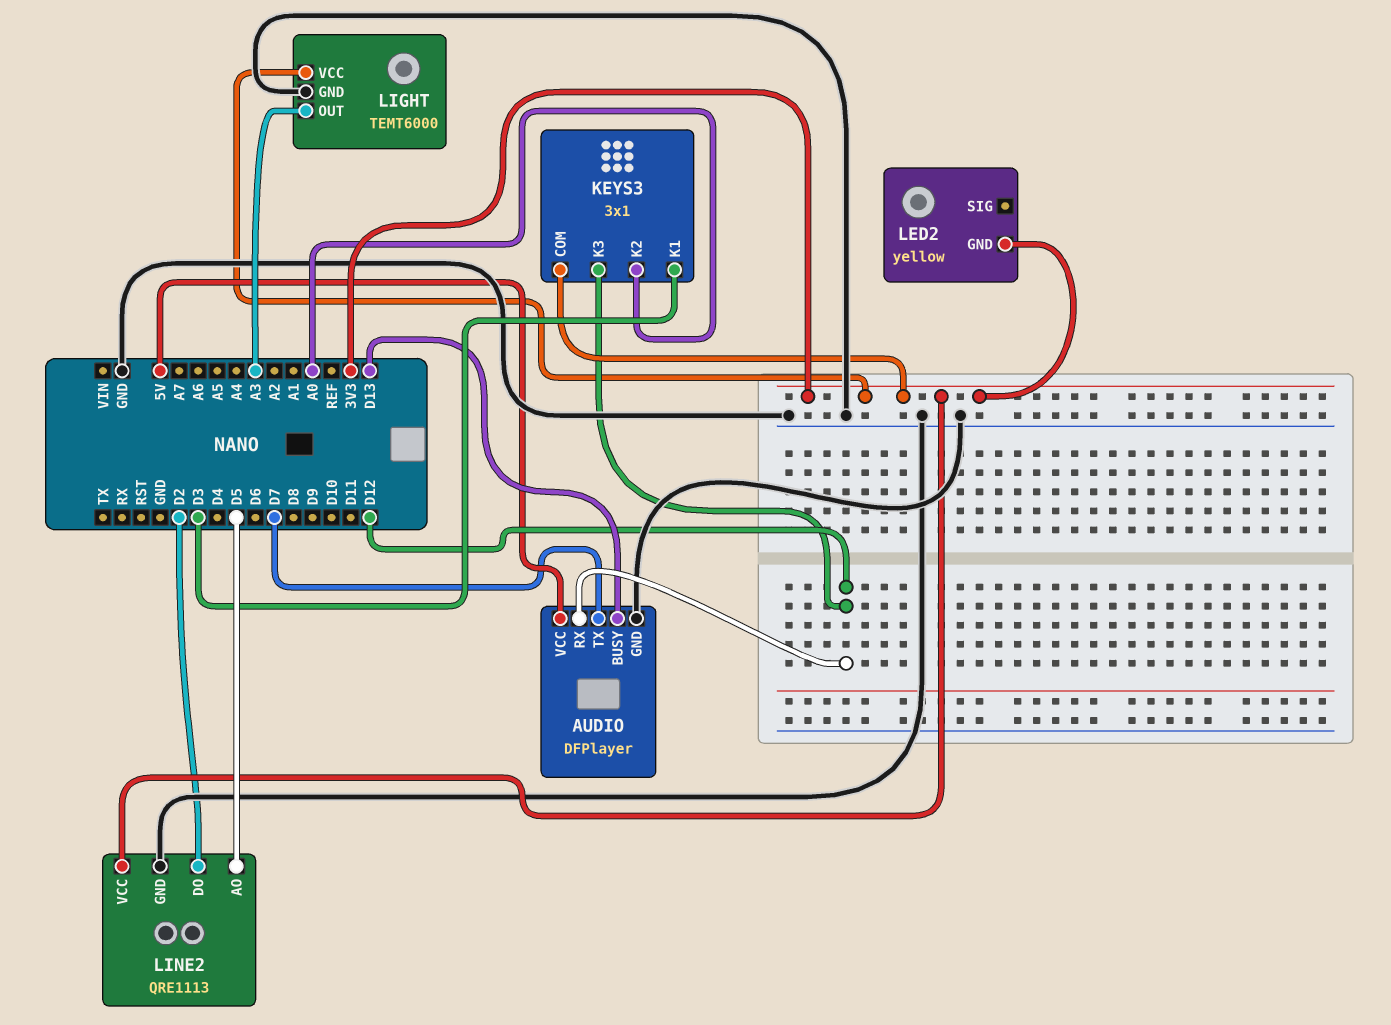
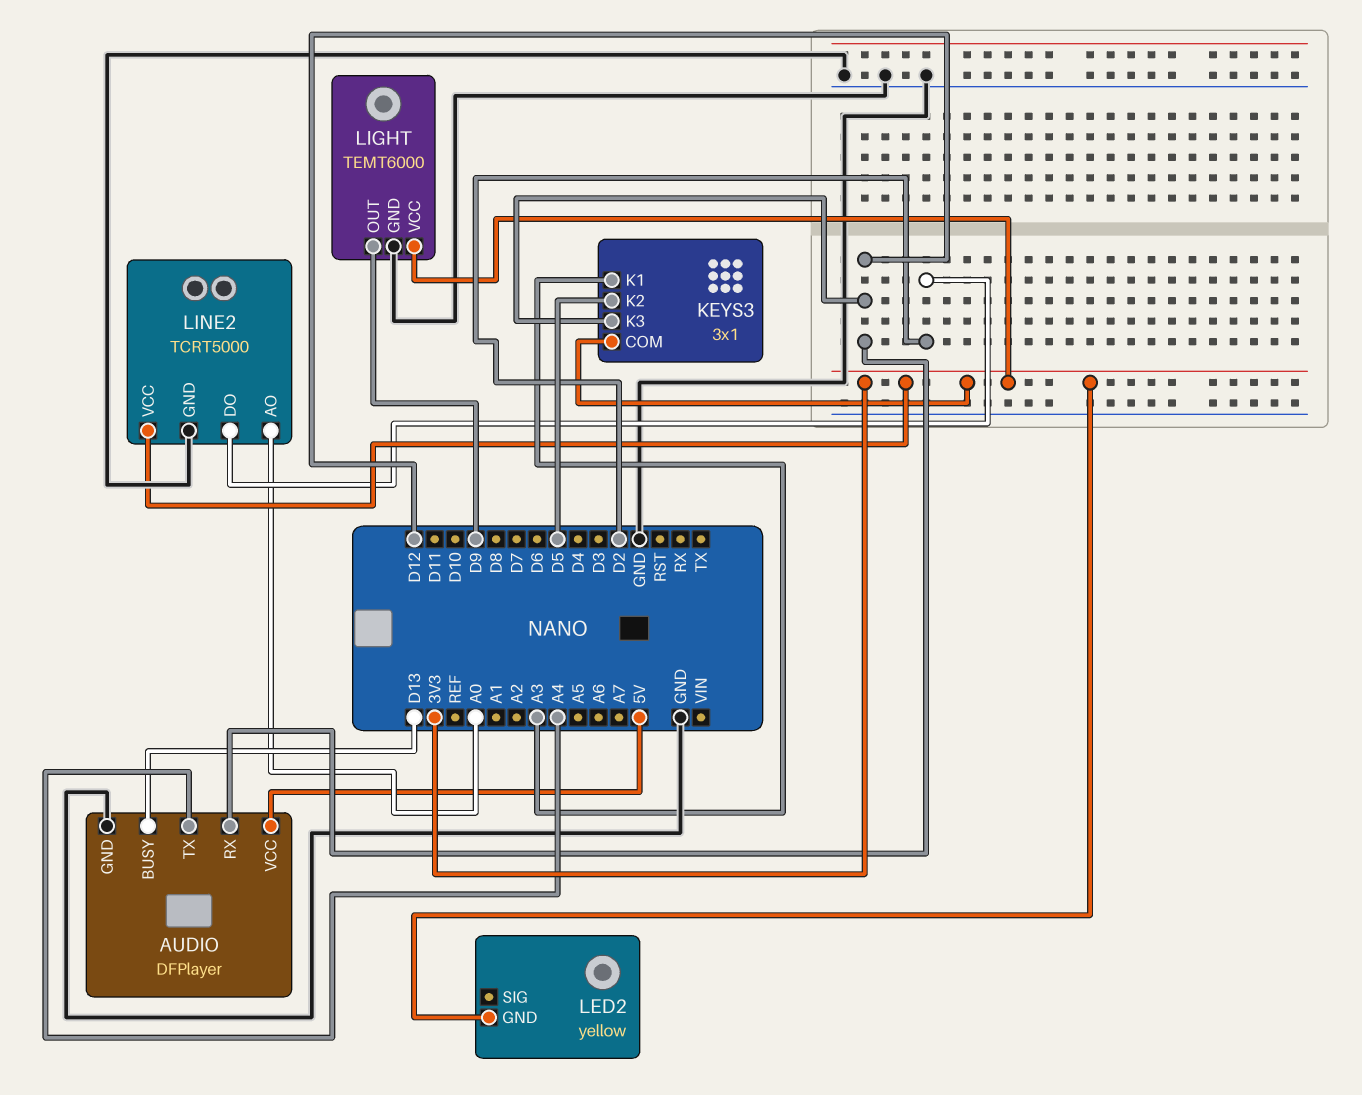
AUDIO pin TX: D7 -> A4
KEYS3 pin K1: D3 -> A3
KEYS3 pin K2: A0 -> D5
LIGHT pin OUT: A3 -> D9
LINE2: QRE1113 -> TCRT5000
LINE2 pin AO: D5 -> A0

